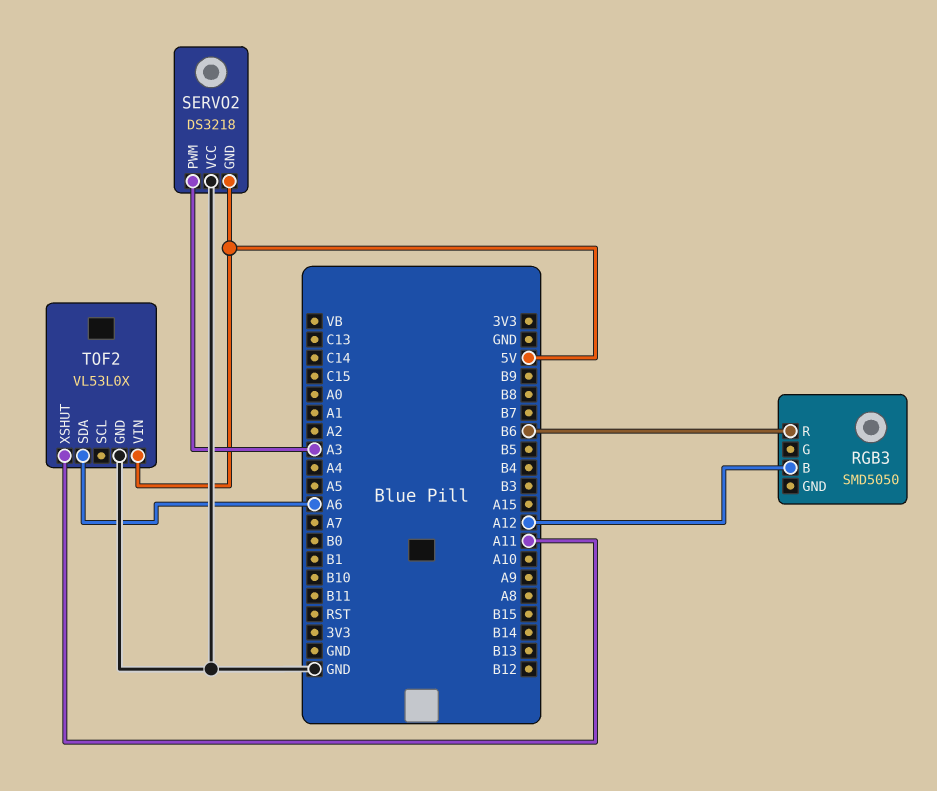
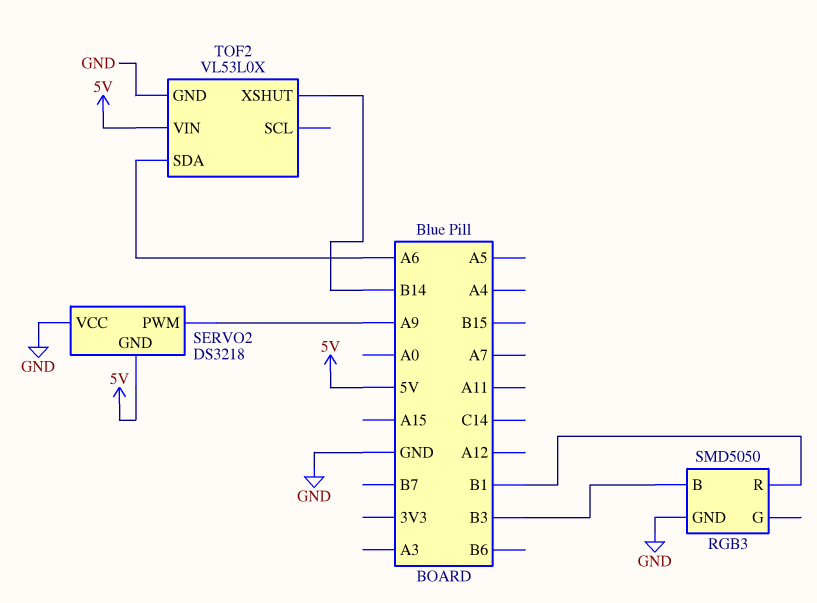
RGB3 pin B: A12 -> B3
RGB3 pin GND: none -> GND
RGB3 pin R: B6 -> B1
SERVO2 pin PWM: A3 -> A9
TOF2 pin XSHUT: A11 -> B14

